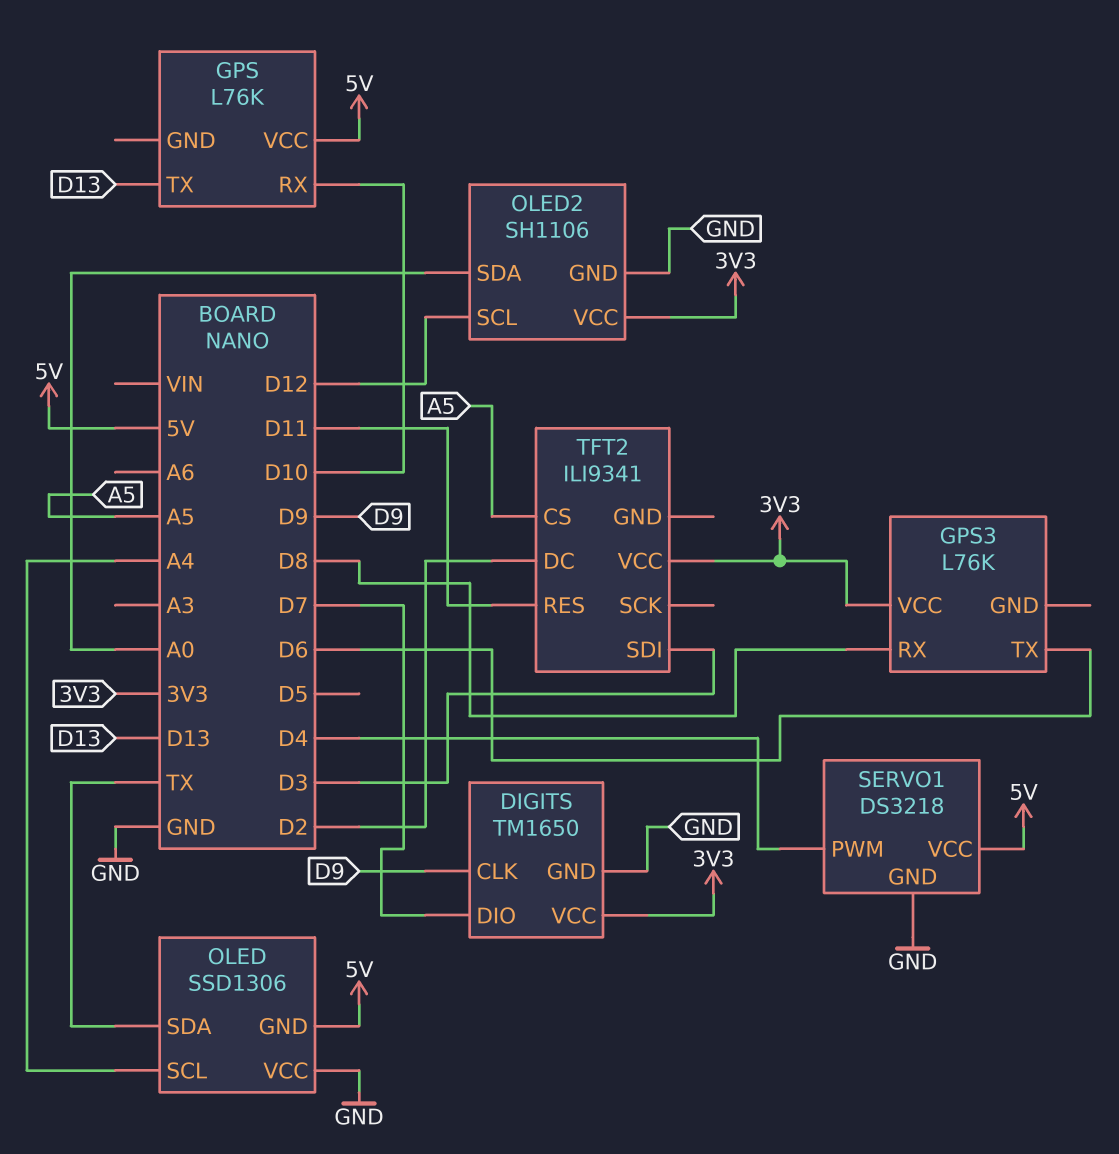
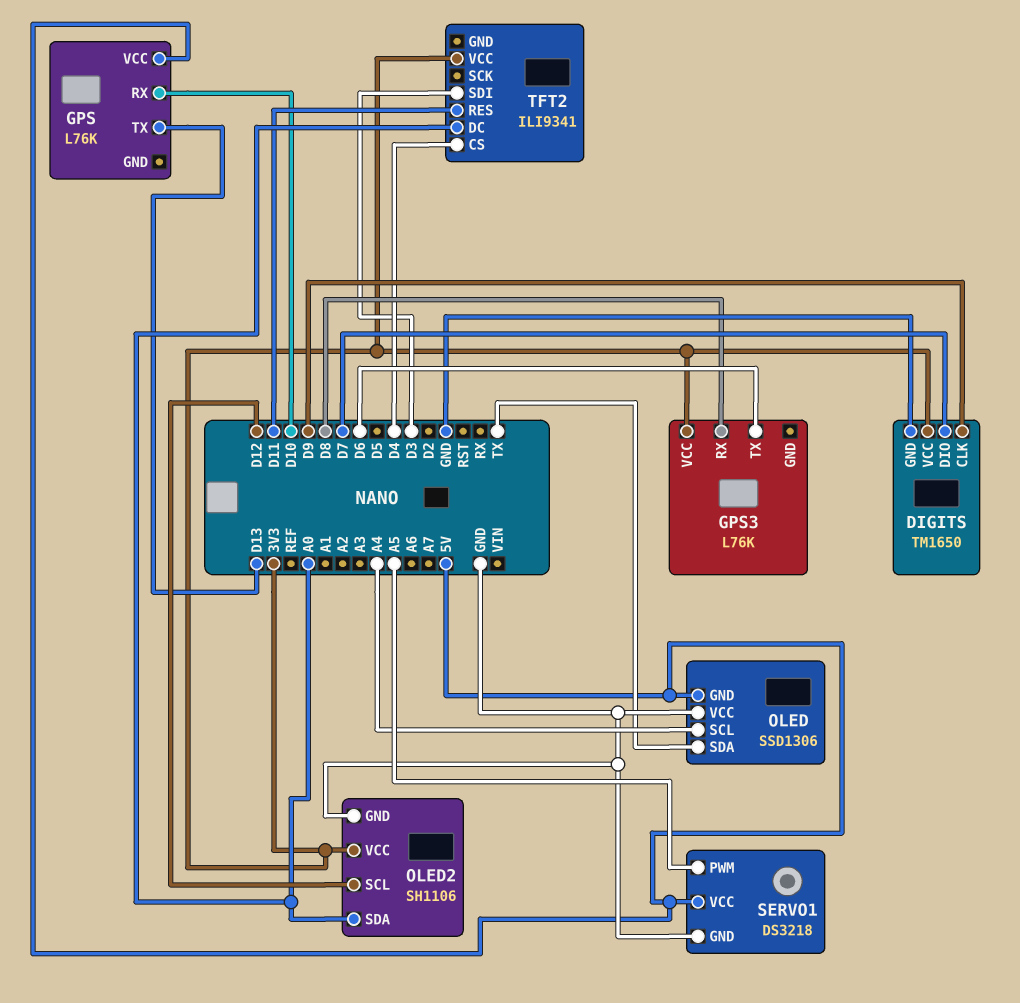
SERVO1 pin PWM: D4 -> A5
TFT2 pin CS: A5 -> D4
TFT2 pin DC: D2 -> A0

